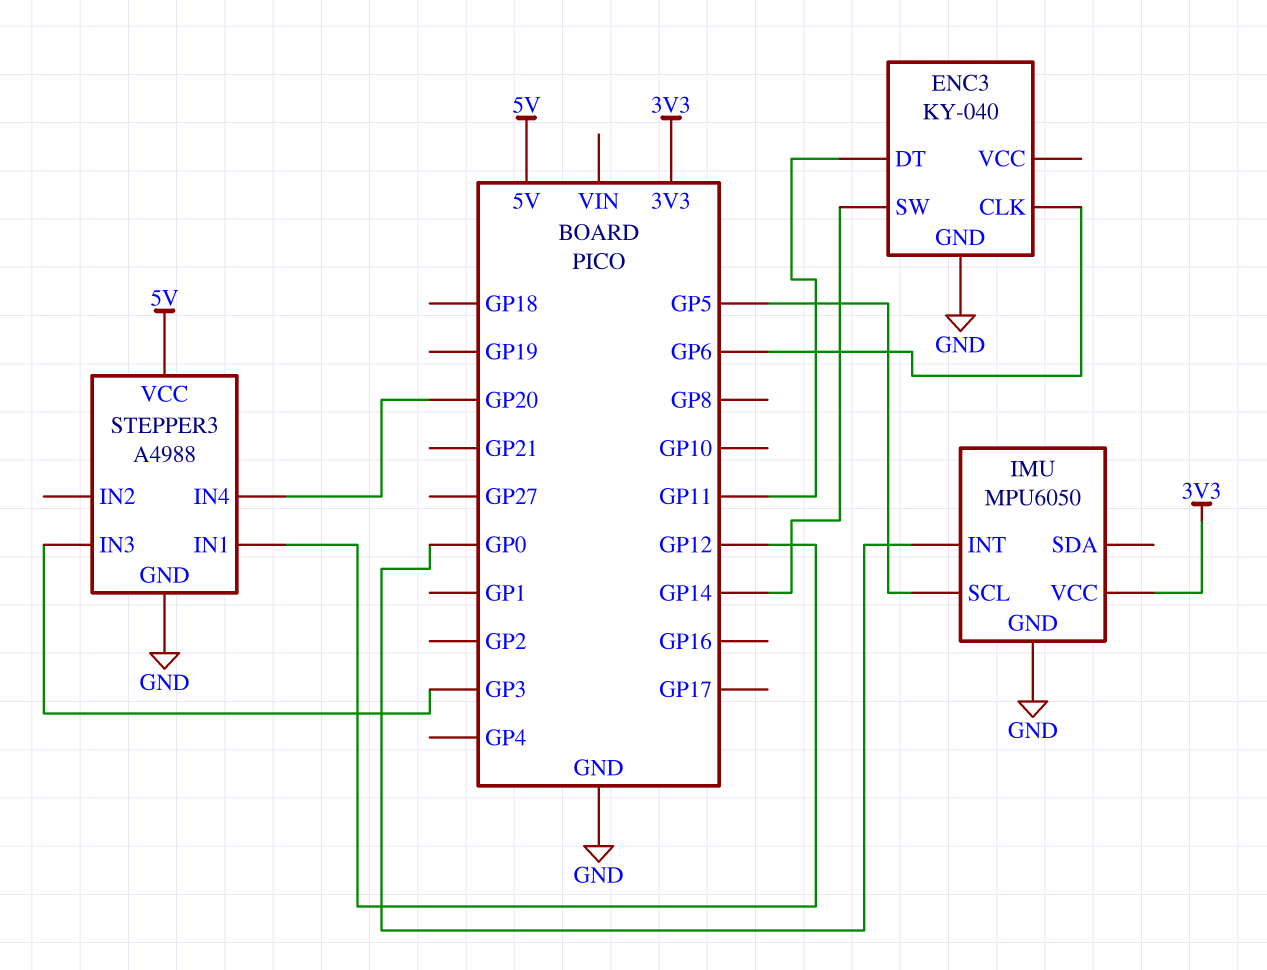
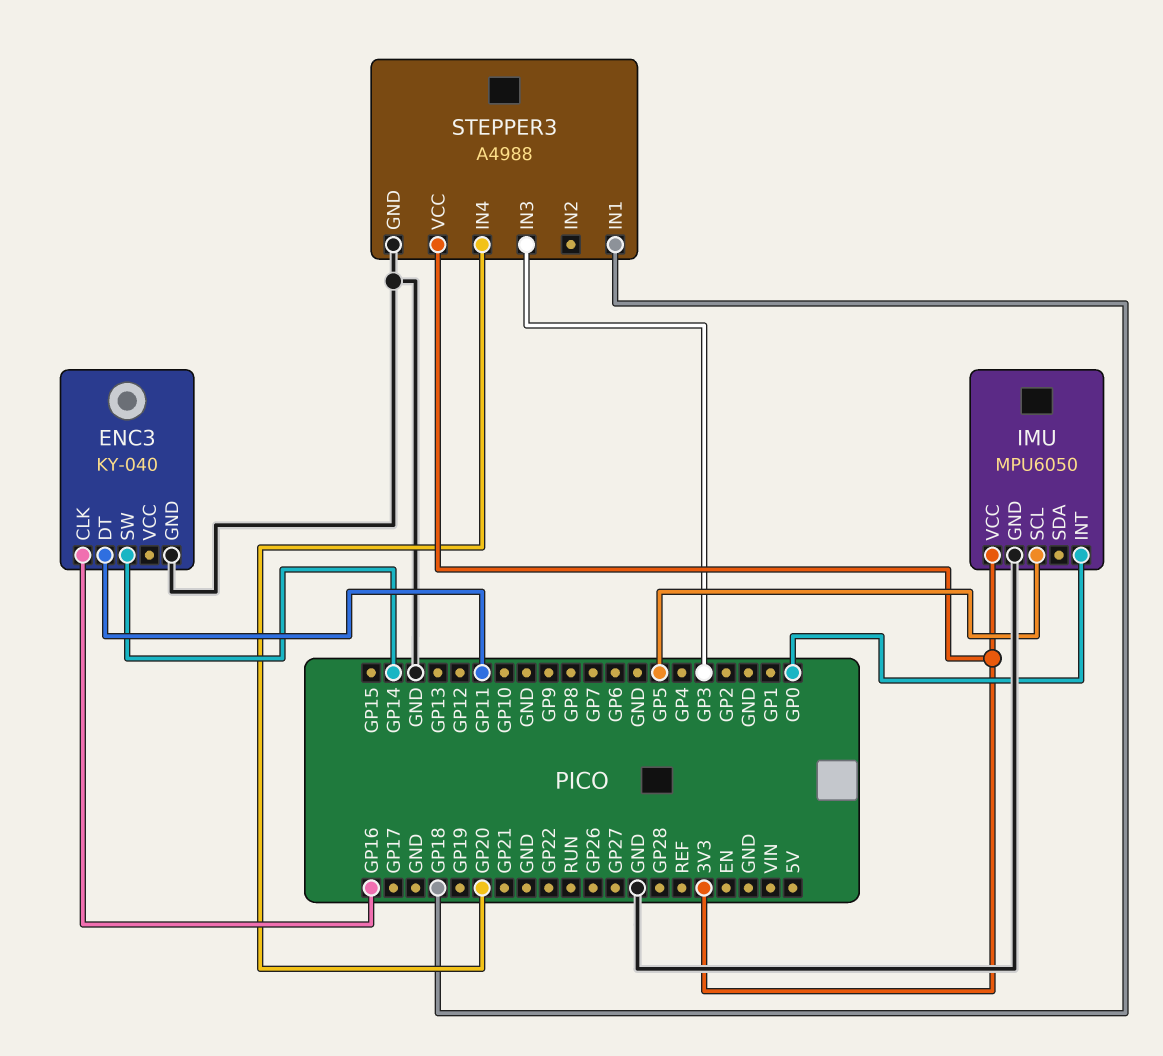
ENC3 pin CLK: GP6 -> GP16
STEPPER3 pin IN1: GP12 -> GP18
STEPPER3 pin VCC: 5V -> 3V3

